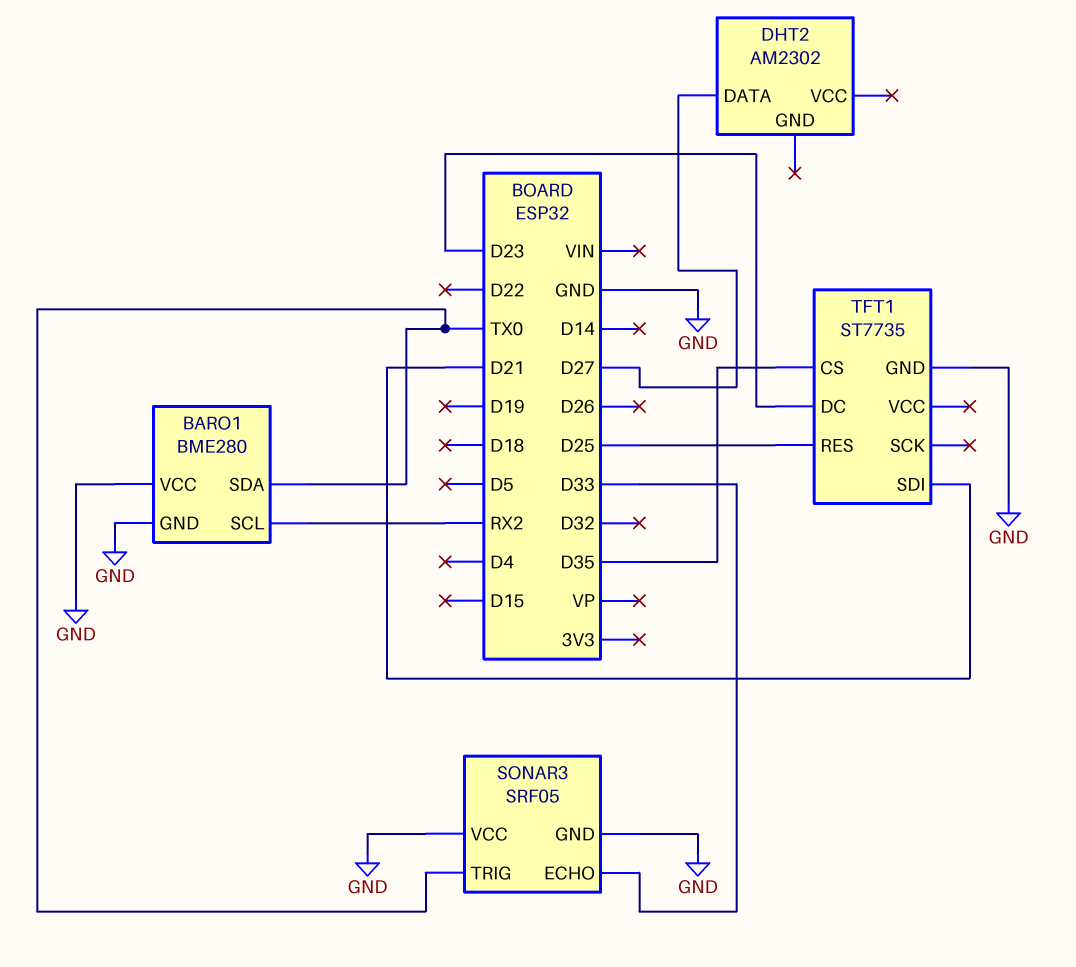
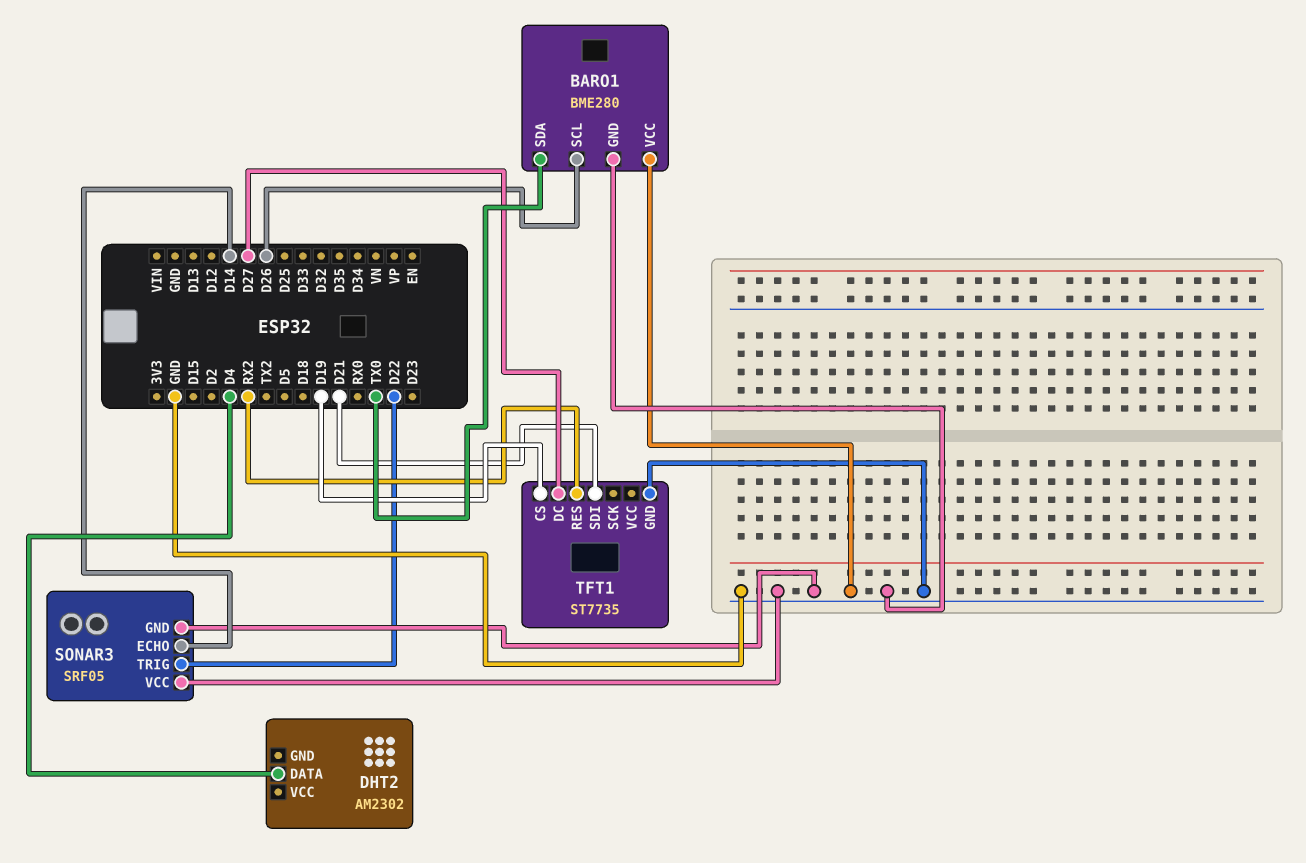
BARO1 pin SCL: RX2 -> D26
DHT2 pin DATA: D27 -> D4
SONAR3 pin ECHO: D33 -> D14
SONAR3 pin TRIG: TX0 -> D22
TFT1 pin CS: D35 -> D19
TFT1 pin DC: D23 -> D27
TFT1 pin RES: D25 -> RX2

